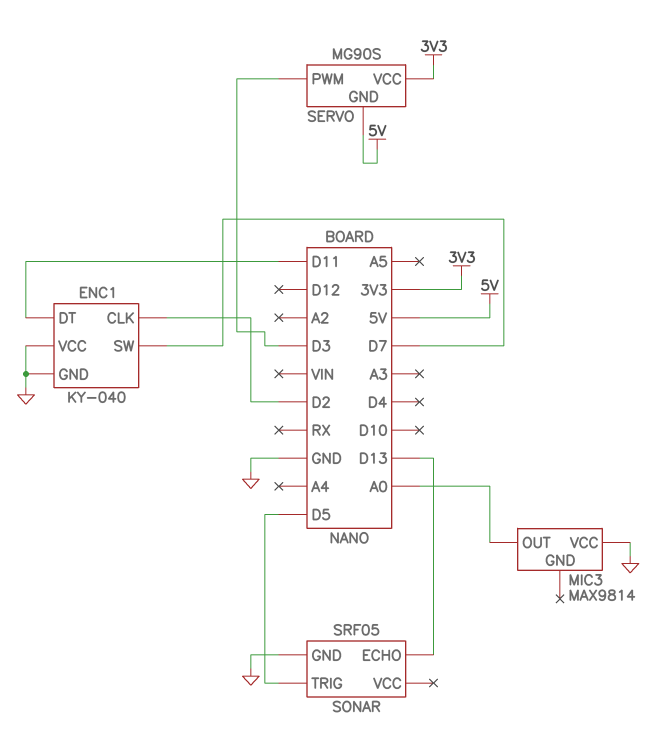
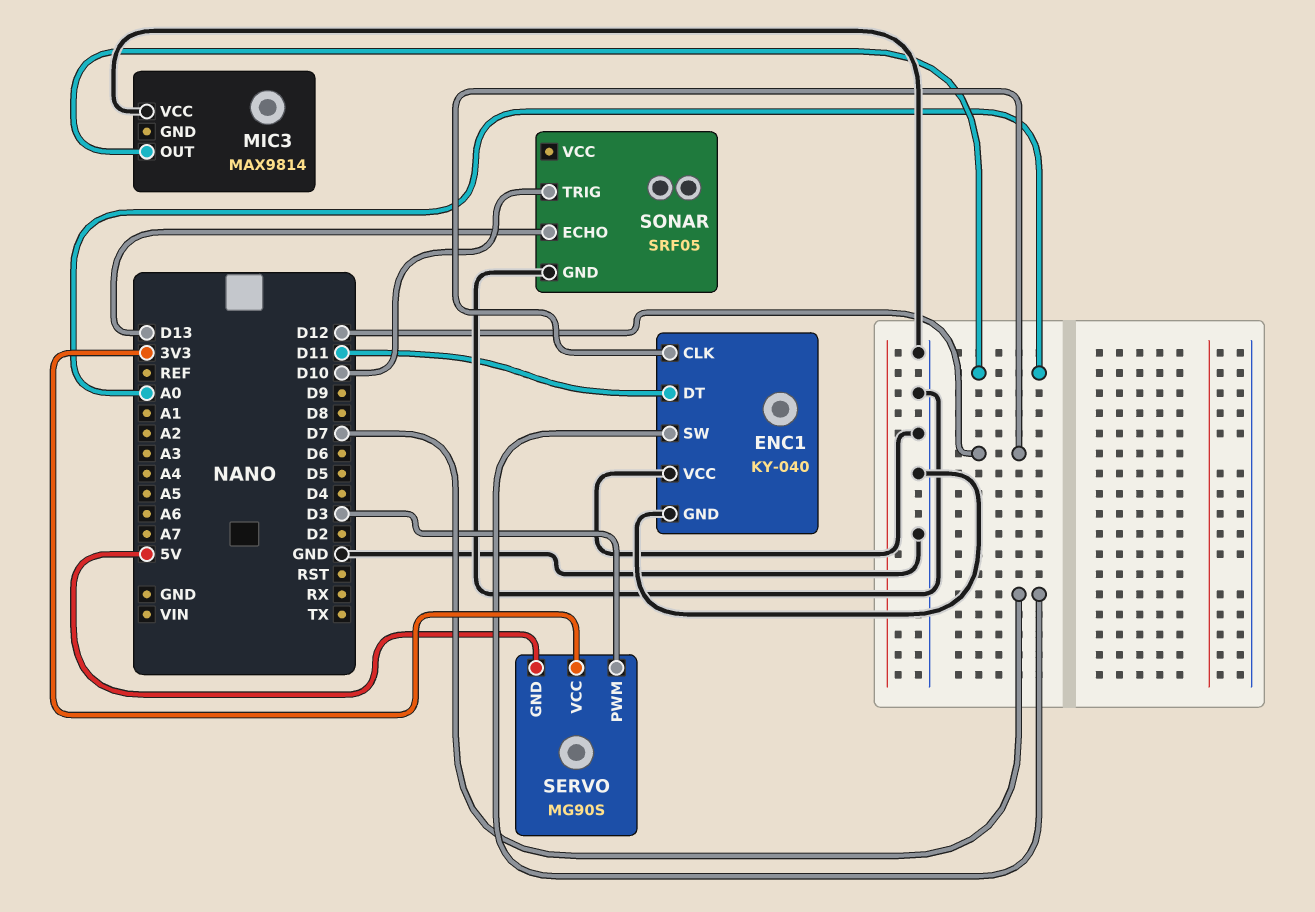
ENC1 pin CLK: D2 -> D12
SONAR pin TRIG: D5 -> D10

